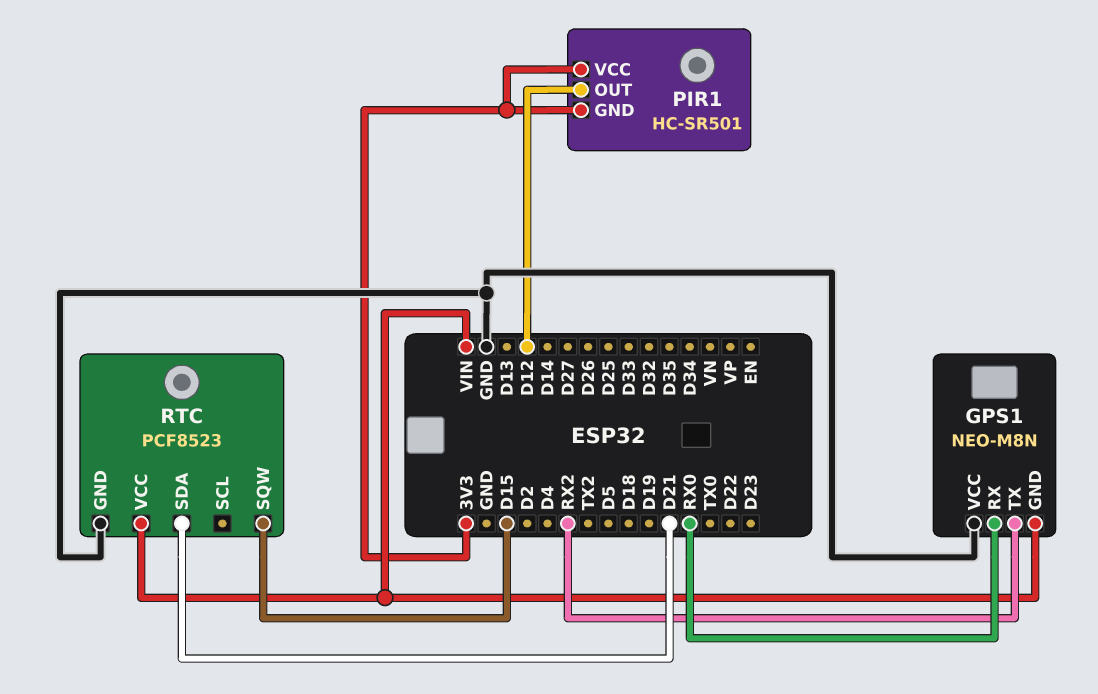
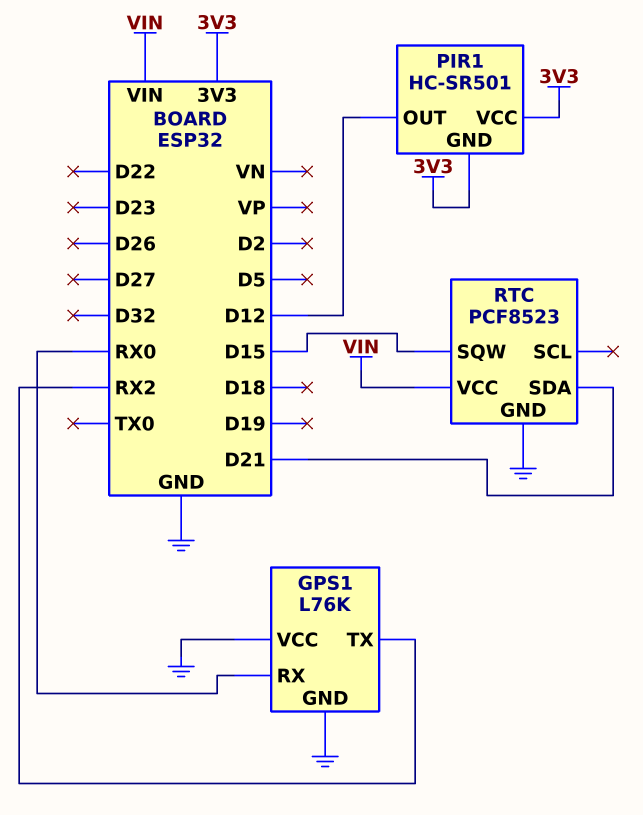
GPS1: NEO-M8N -> L76K
GPS1 pin GND: VIN -> GND

